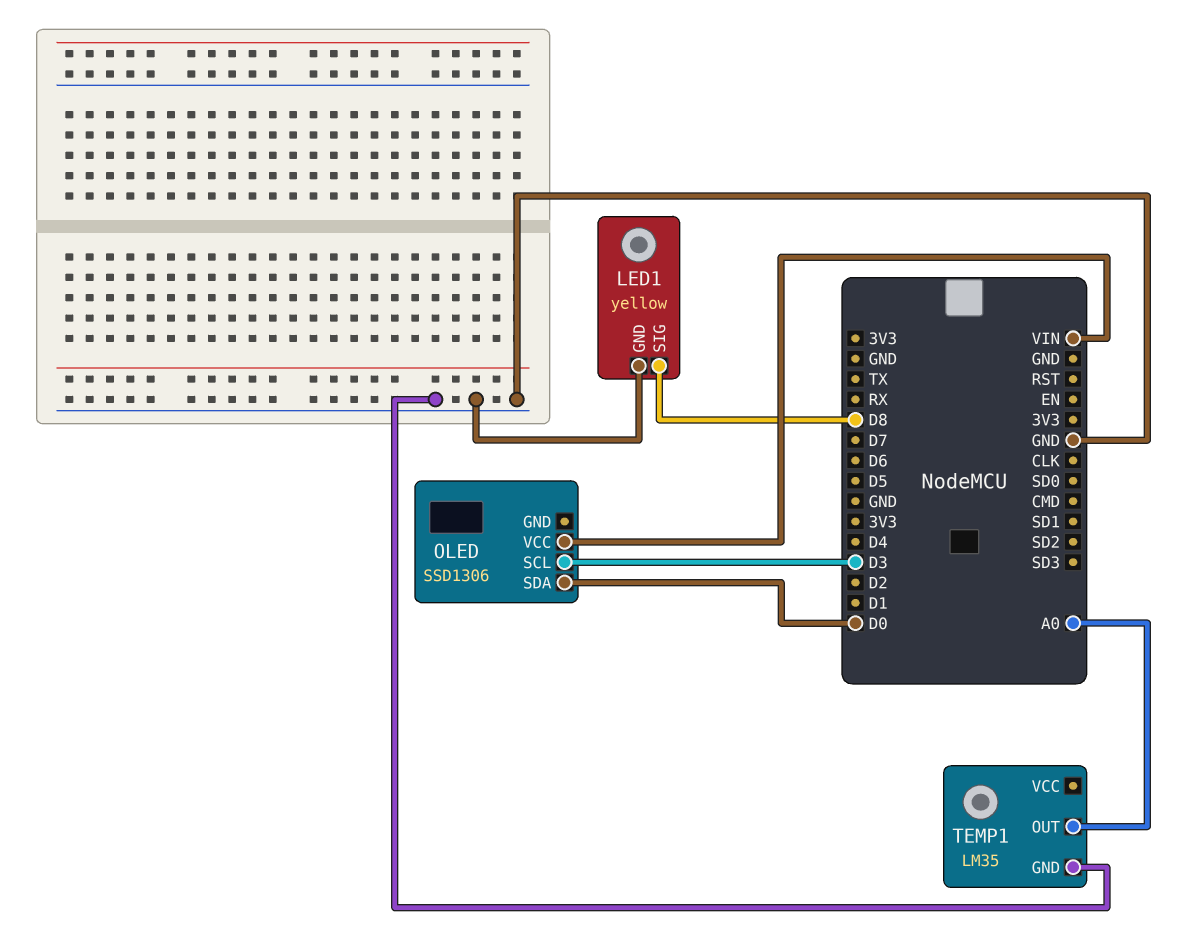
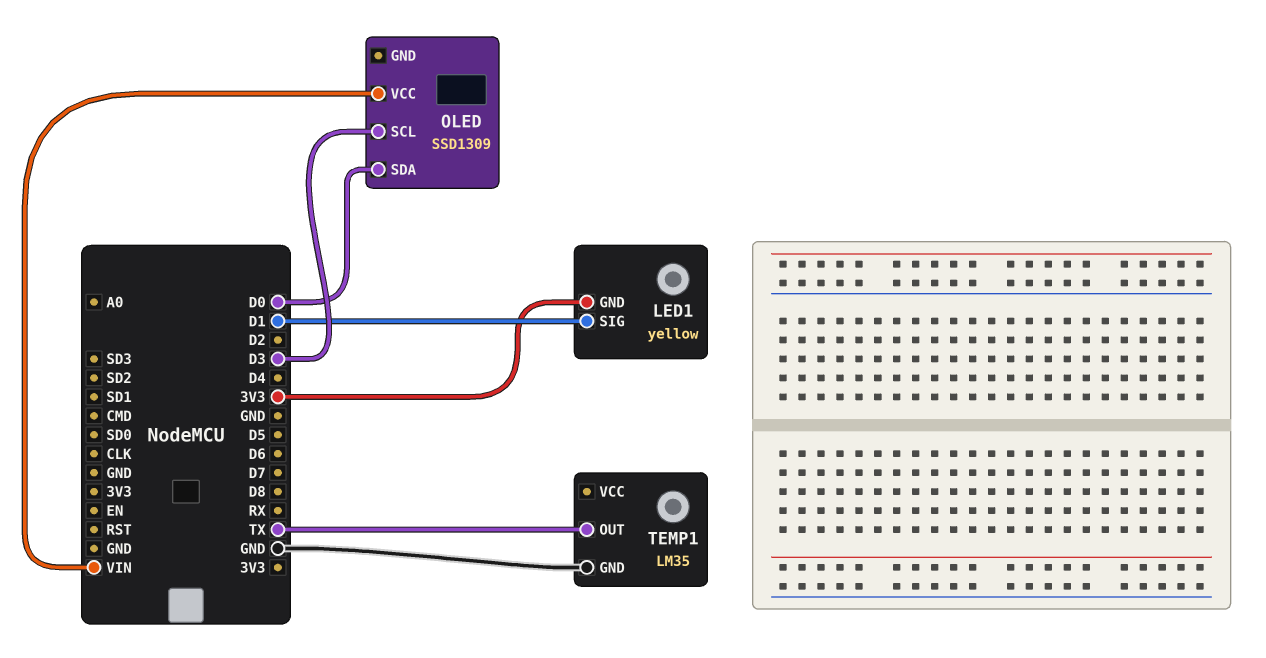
LED1 pin GND: GND -> 3V3
LED1 pin SIG: D8 -> D1
OLED: SSD1306 -> SSD1309
TEMP1 pin OUT: A0 -> TX

